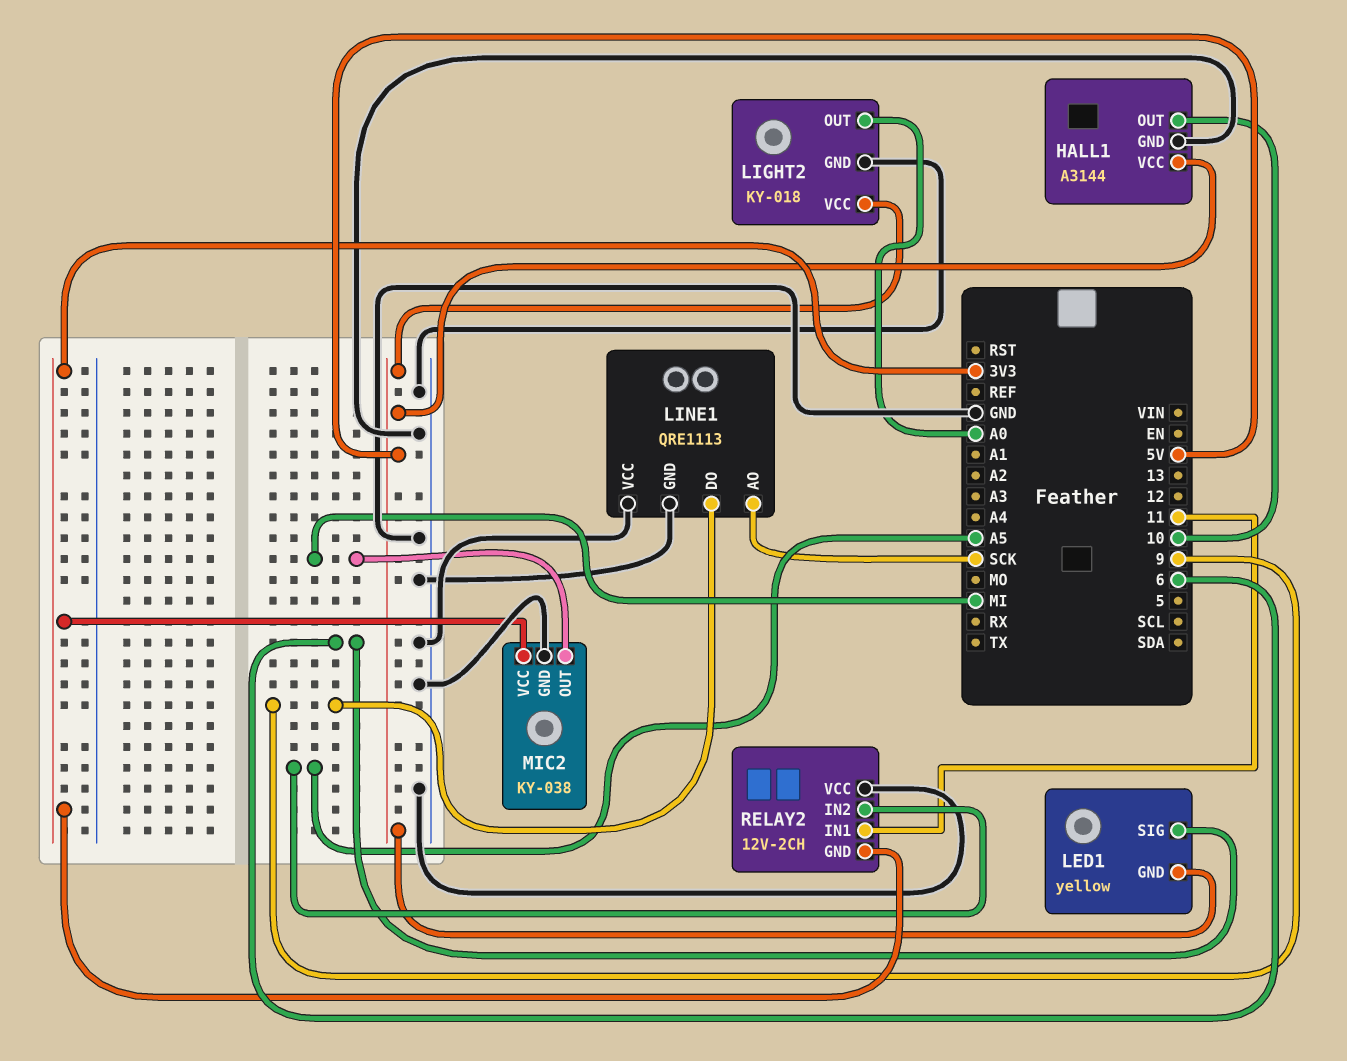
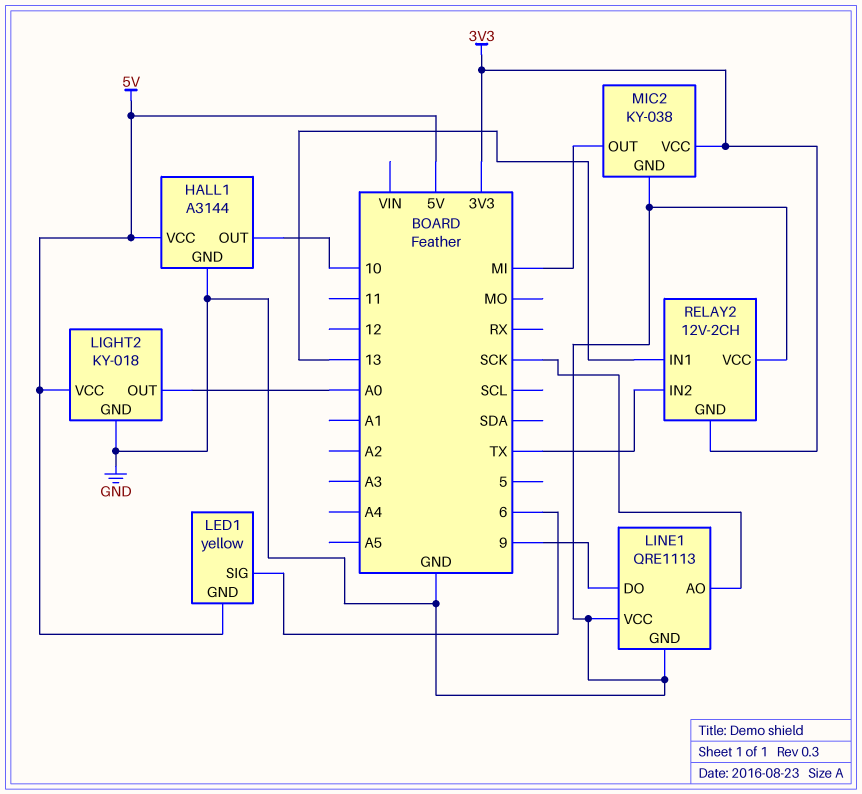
RELAY2 pin IN1: 11 -> 13
RELAY2 pin IN2: A5 -> TX

